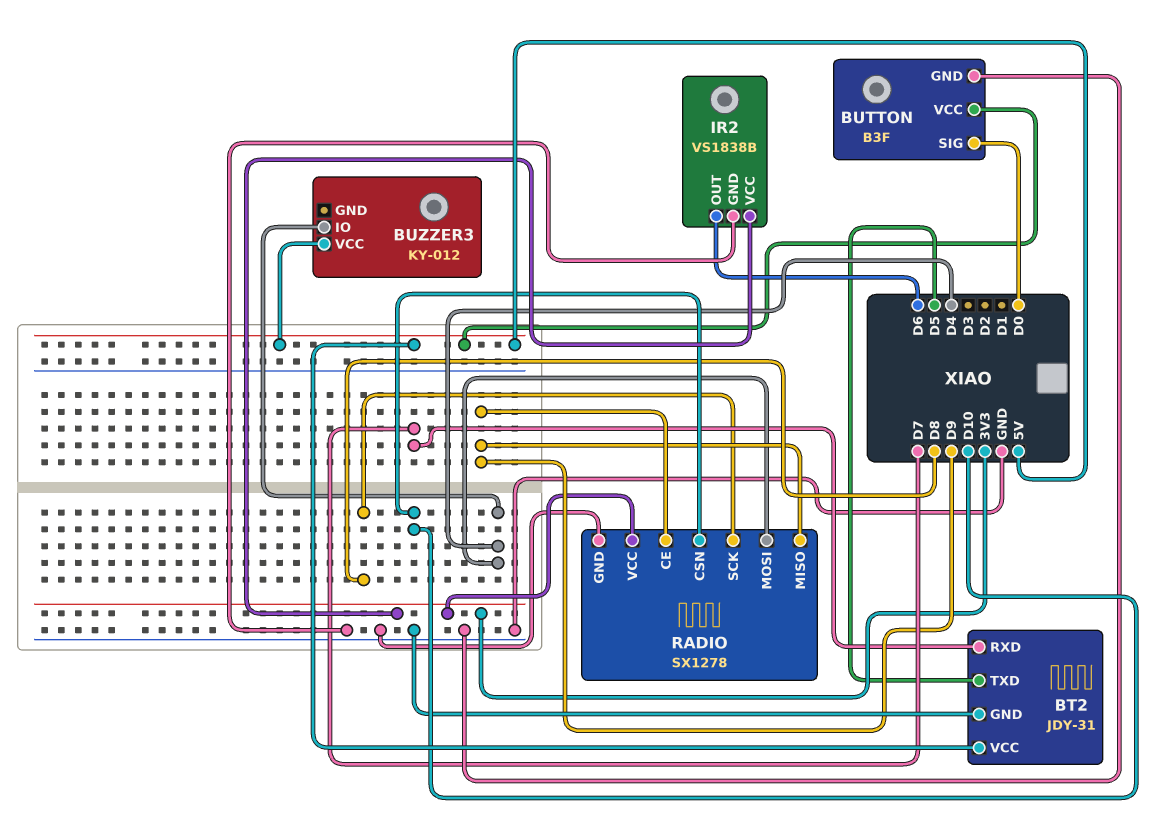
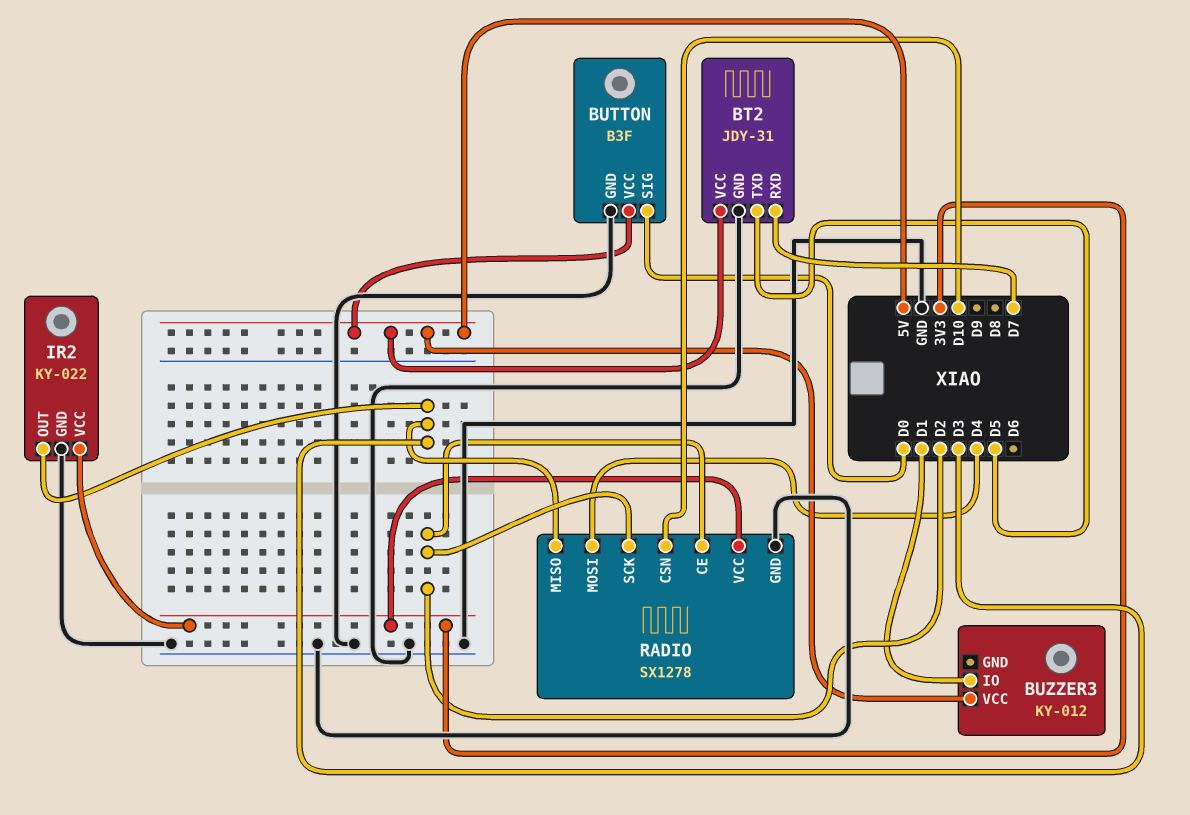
BUZZER3 pin IO: D4 -> D1
IR2: VS1838B -> KY-022
IR2 pin OUT: D6 -> D3
RADIO pin CE: D9 -> D2
RADIO pin MISO: D9 -> D3
RADIO pin SCK: D8 -> D2

